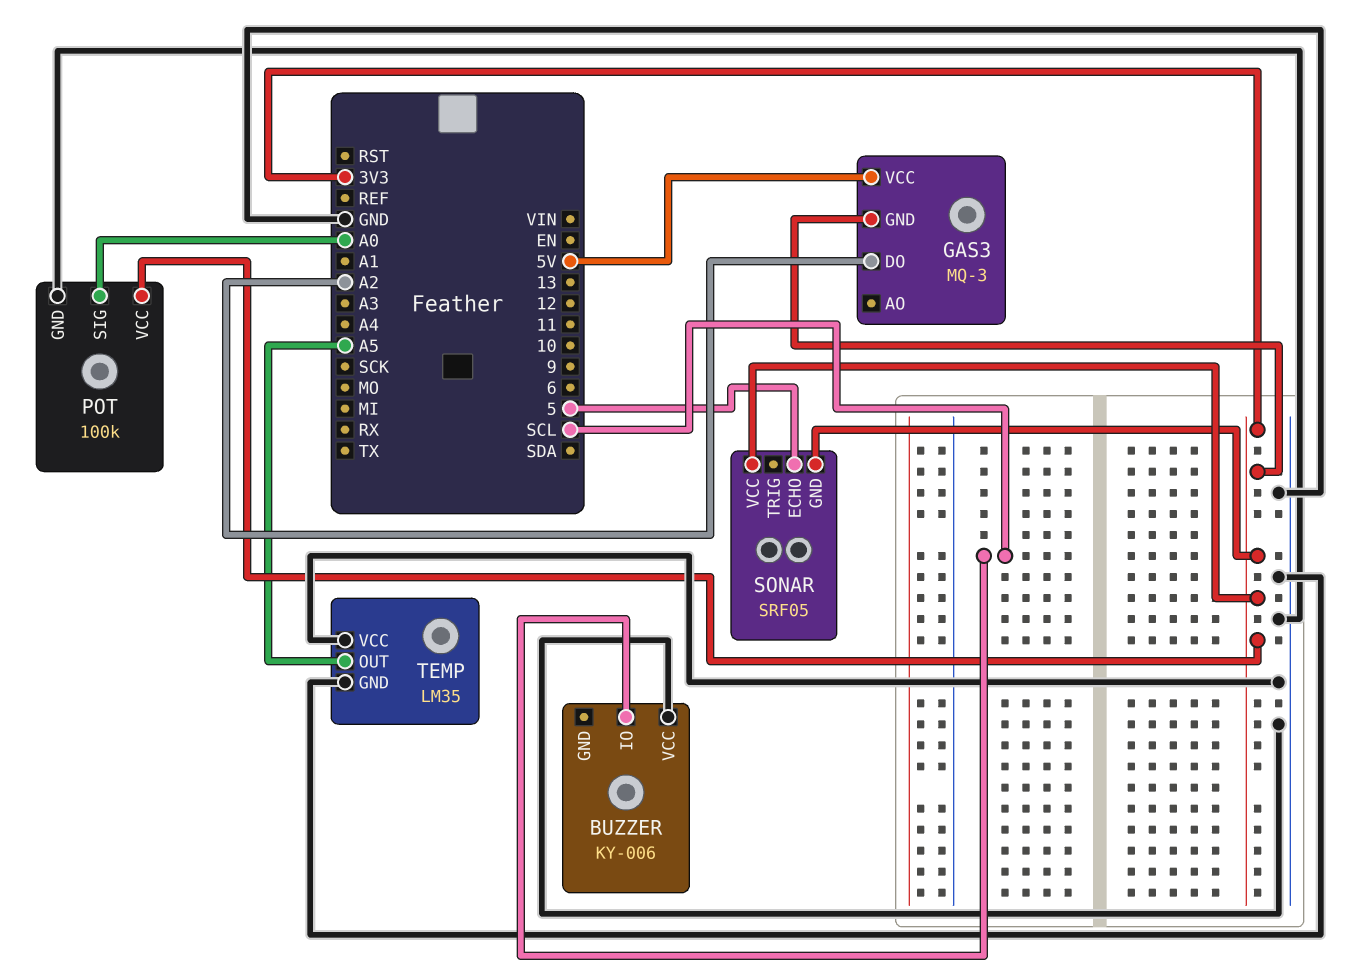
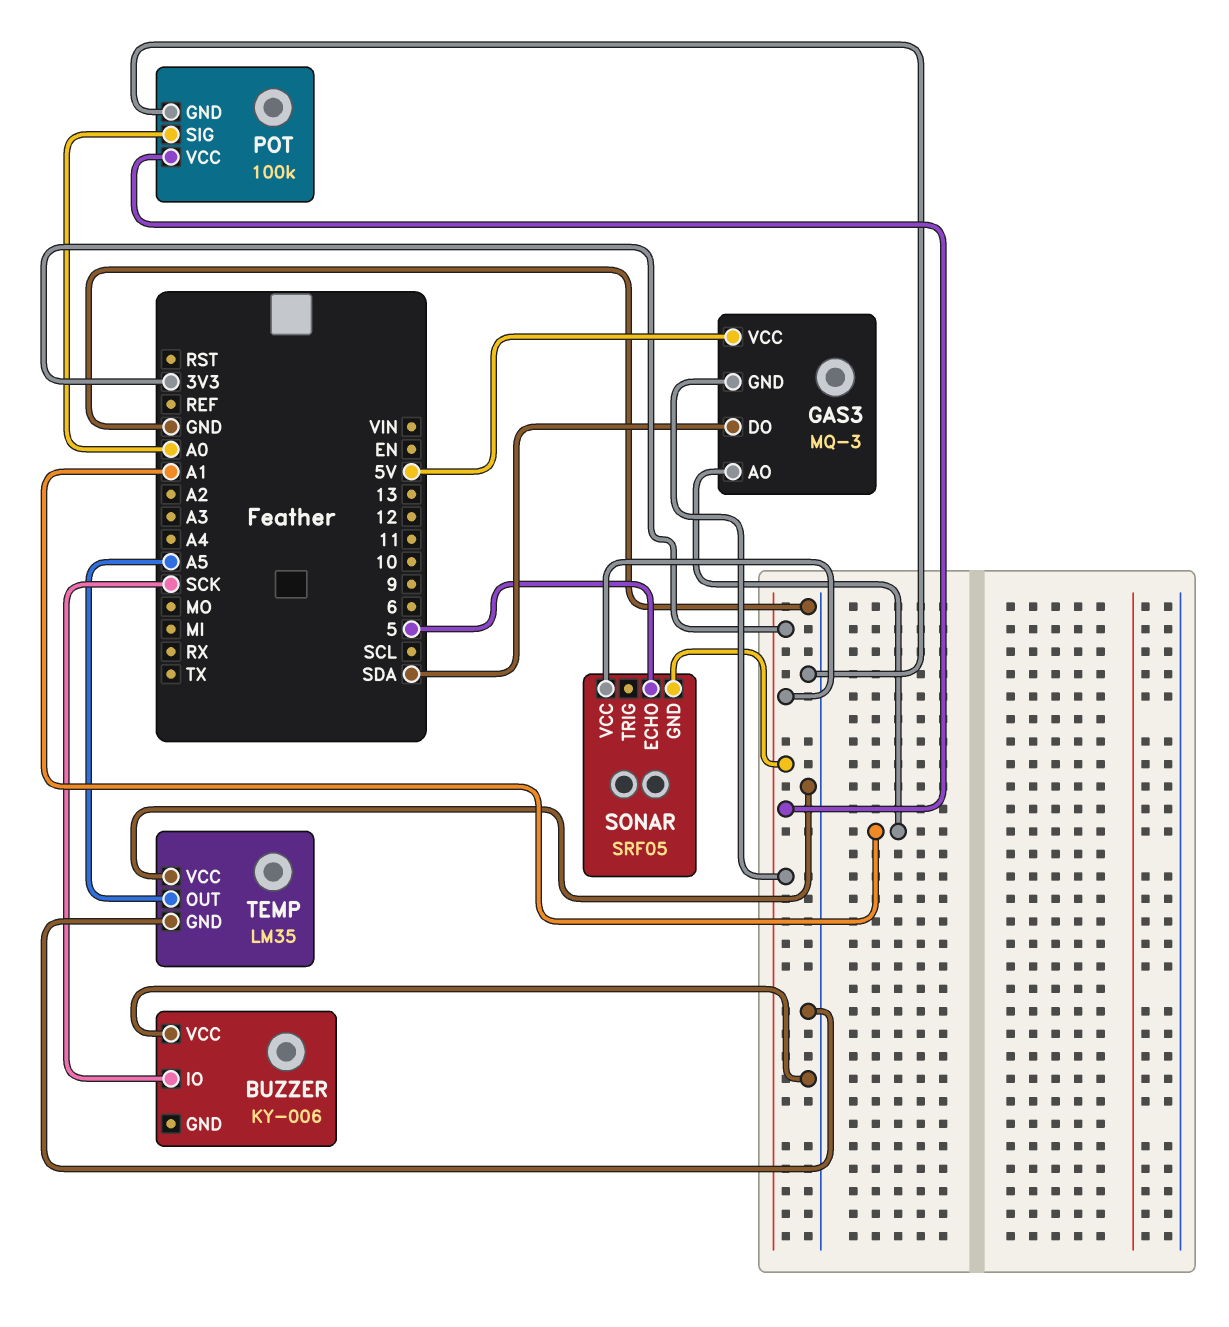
BUZZER pin IO: SCL -> SCK
GAS3 pin AO: none -> A1
GAS3 pin DO: A2 -> SDA

